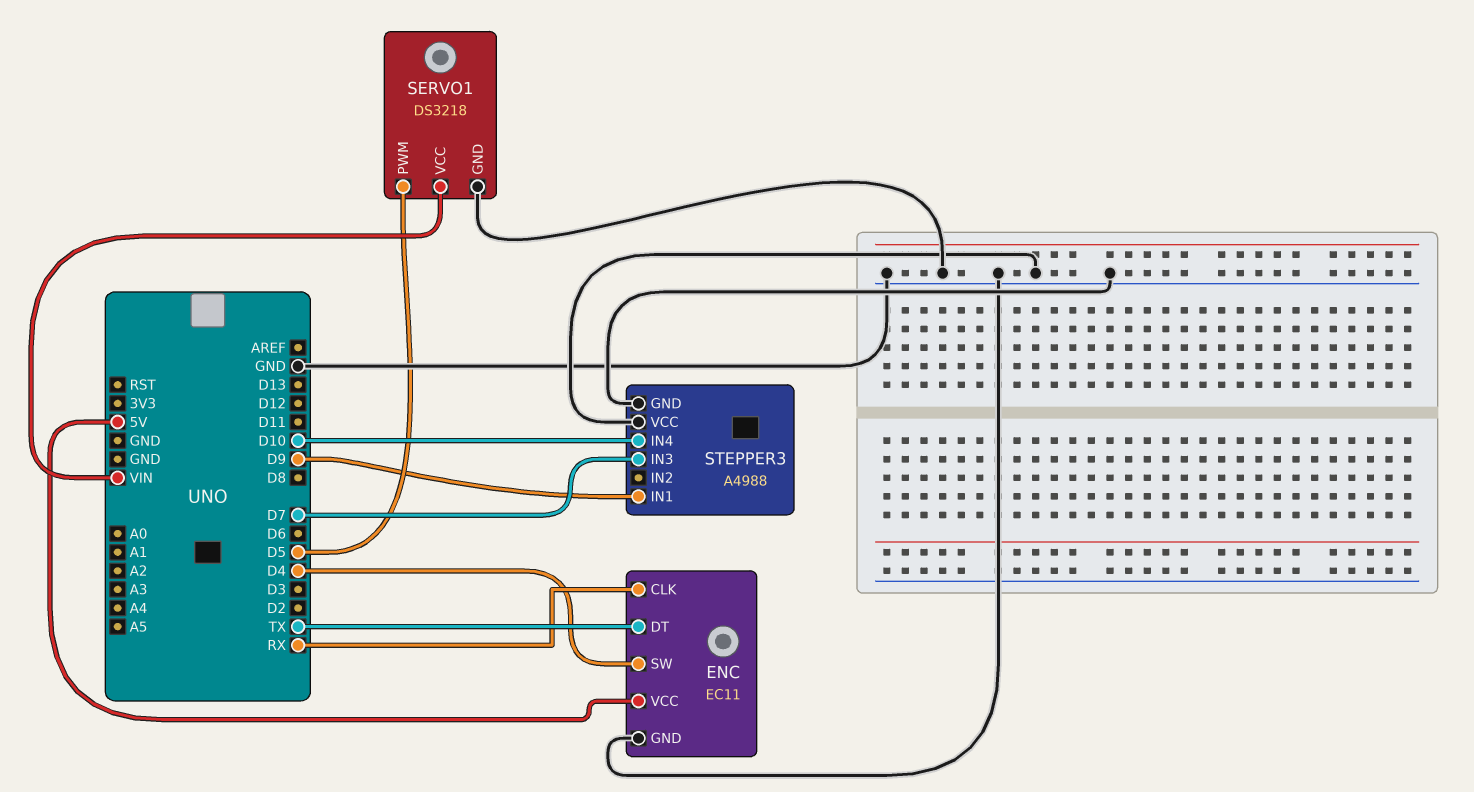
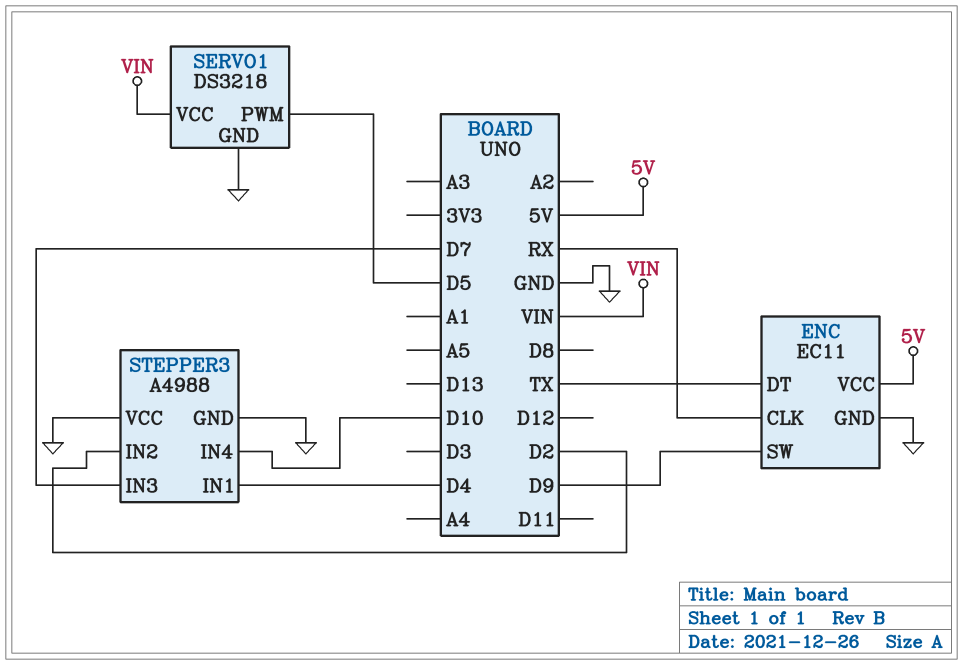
ENC pin SW: D4 -> D9
STEPPER3 pin IN1: D9 -> D4
STEPPER3 pin IN2: none -> D2

